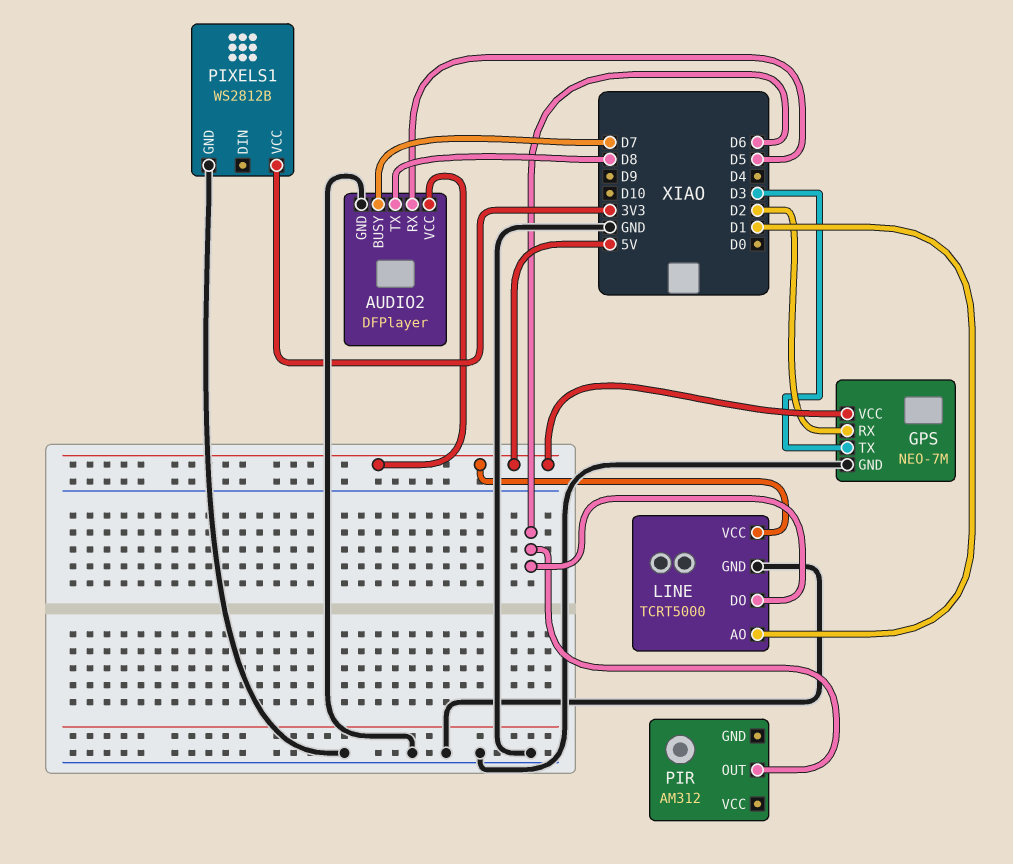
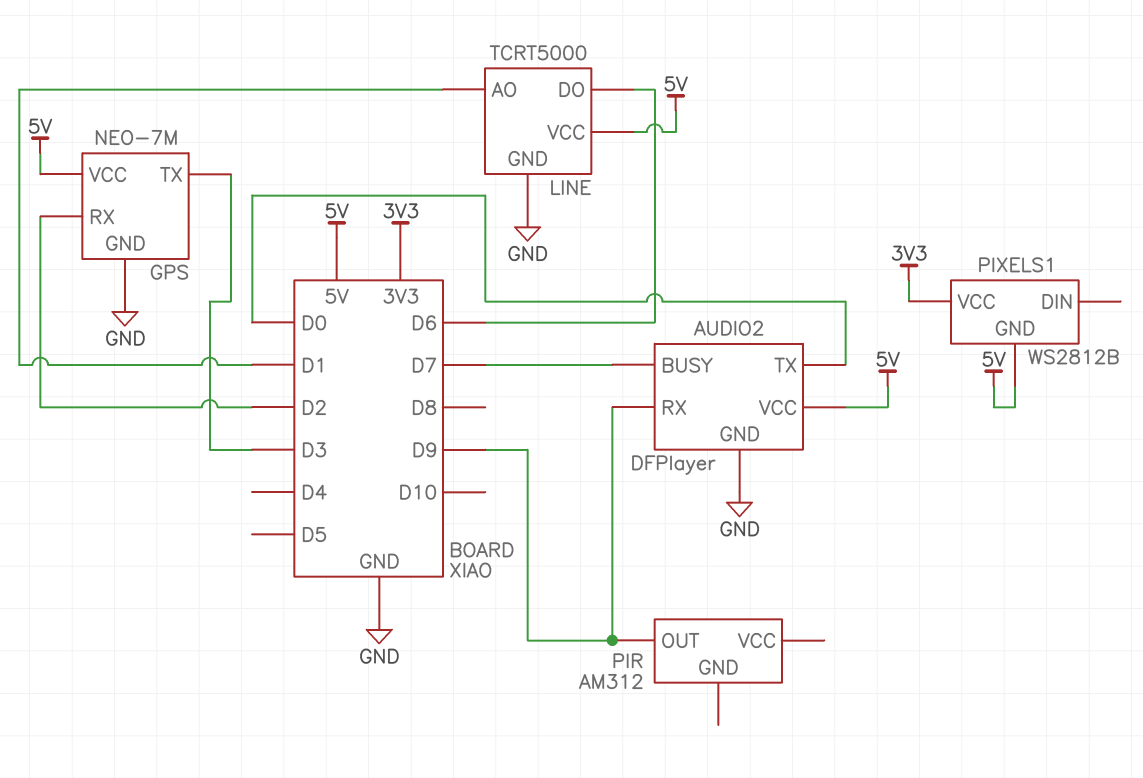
AUDIO2 pin RX: D5 -> D9
AUDIO2 pin TX: D8 -> D0
PIR pin OUT: D6 -> D9
PIXELS1 pin GND: GND -> 5V

